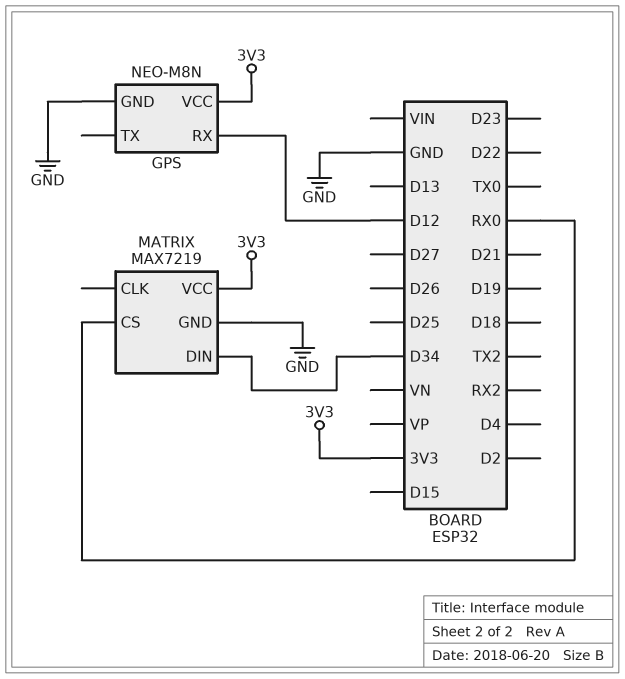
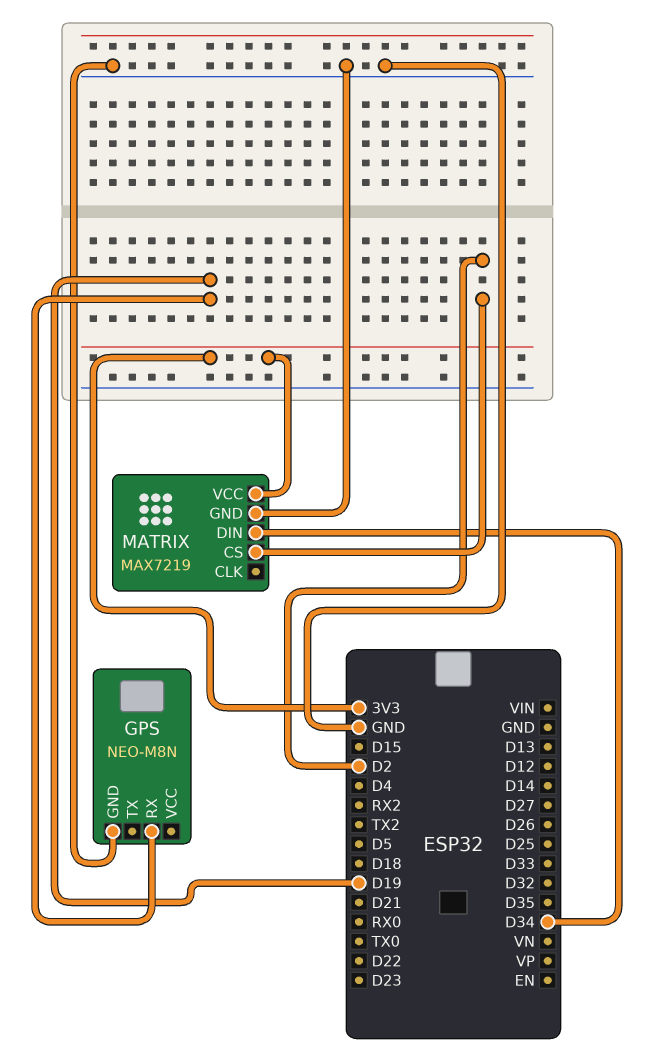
GPS pin RX: D12 -> D19
GPS pin VCC: 3V3 -> none
MATRIX pin CS: RX0 -> D2

